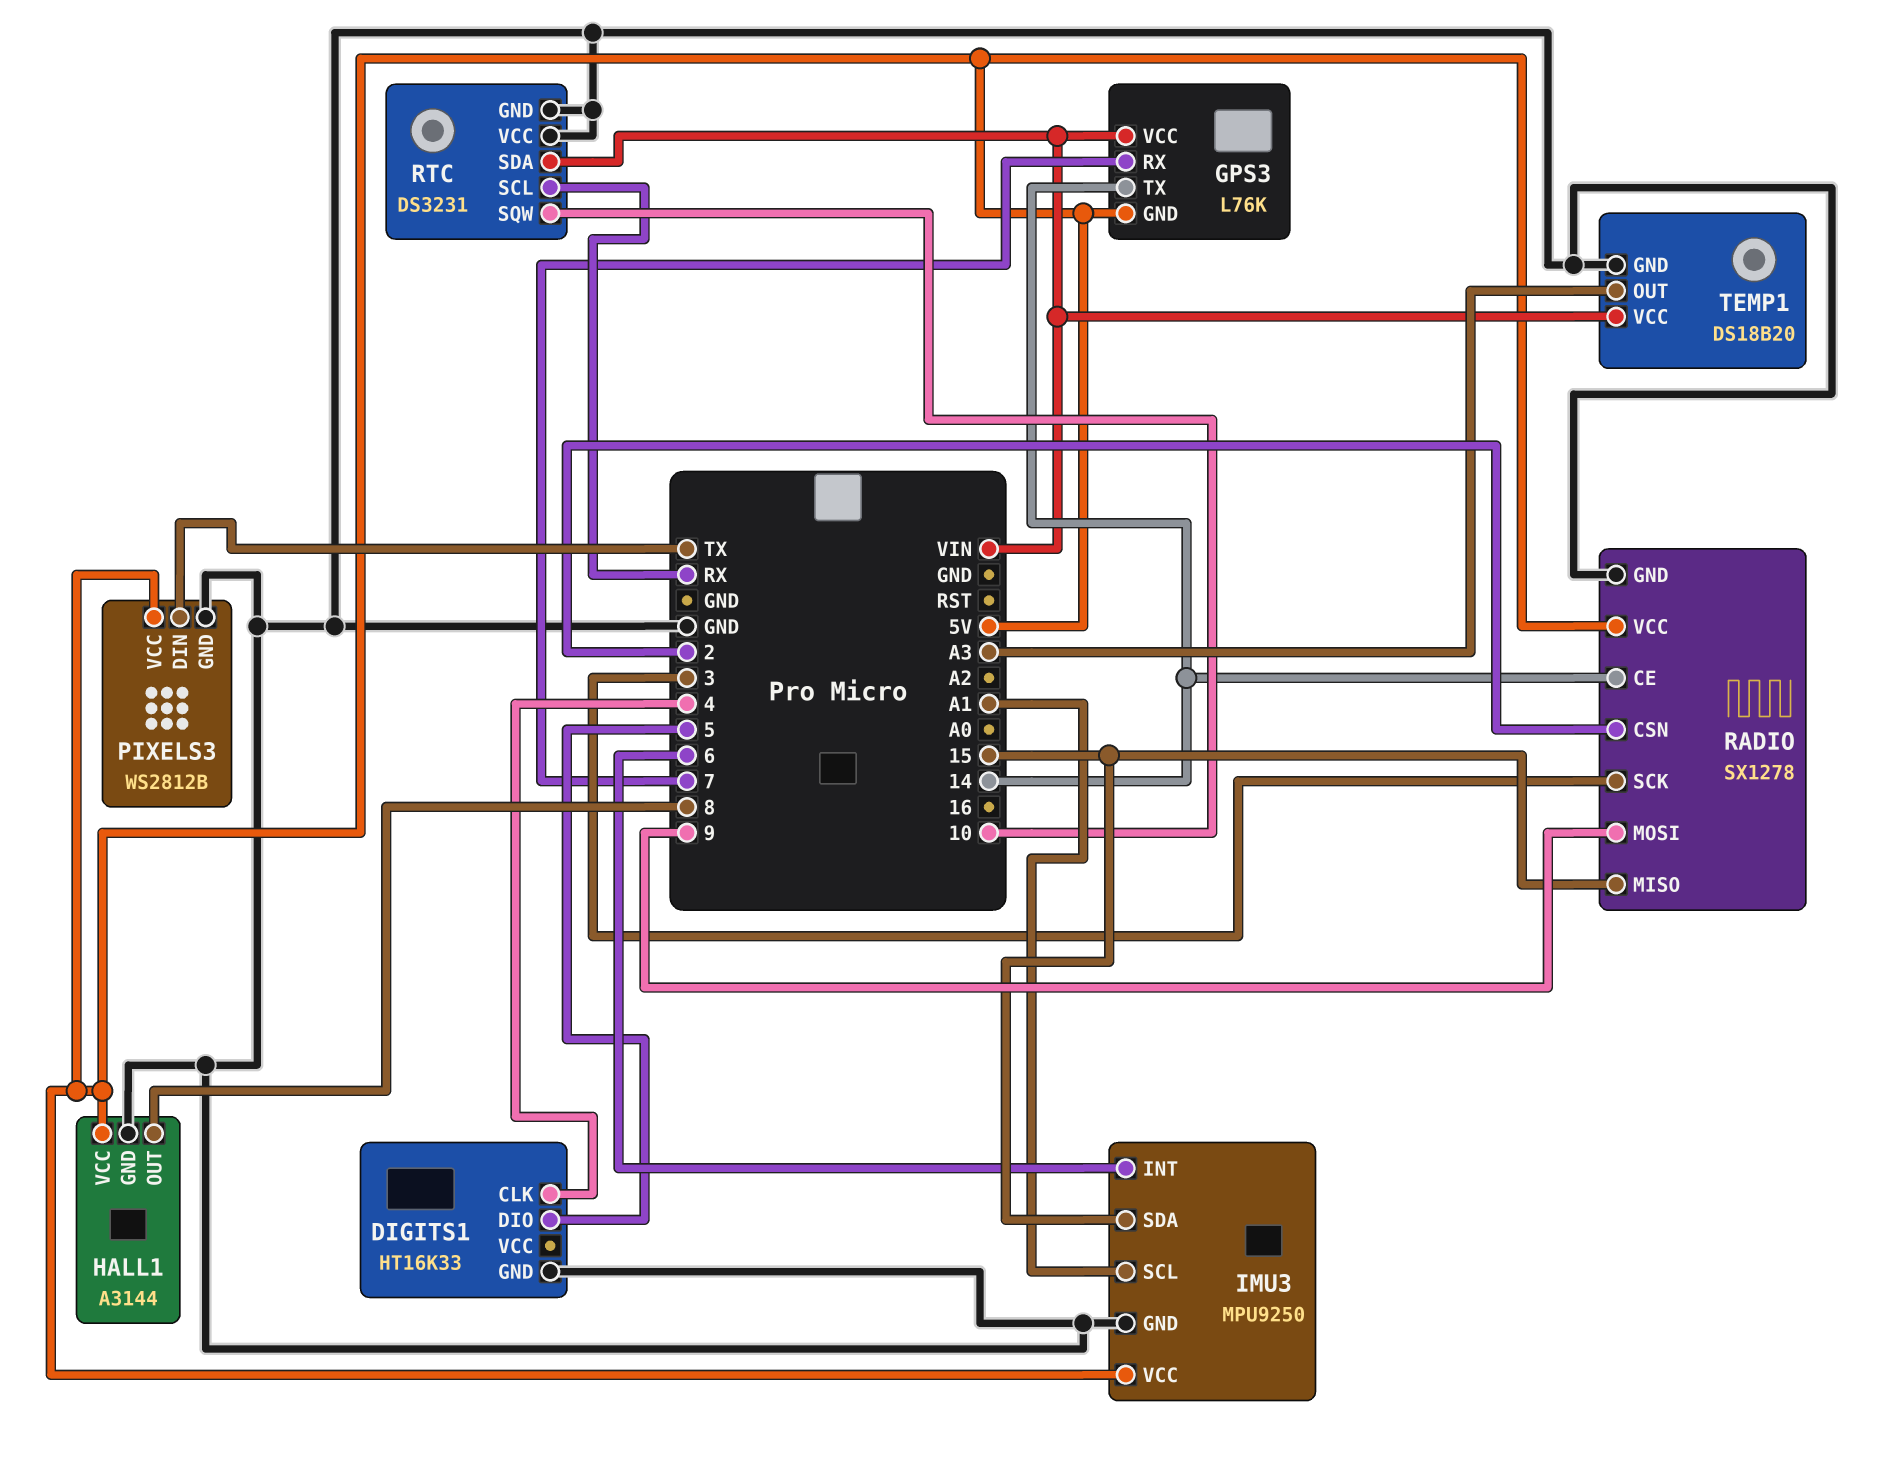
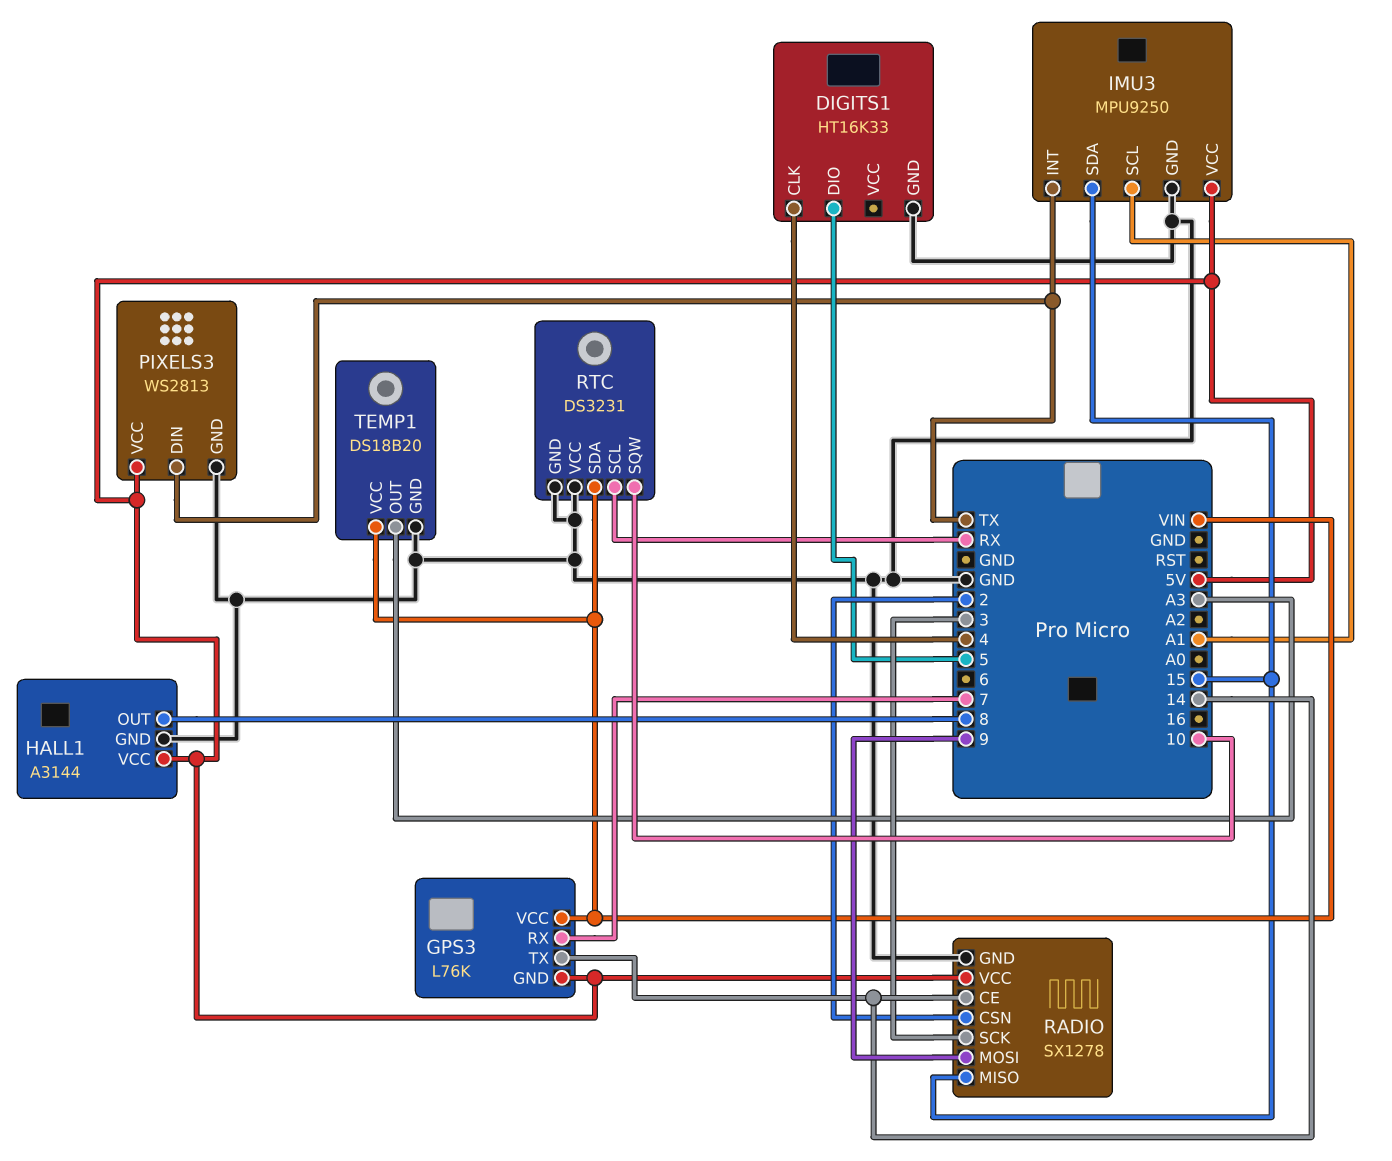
IMU3 pin INT: 6 -> TX
PIXELS3: WS2812B -> WS2813

